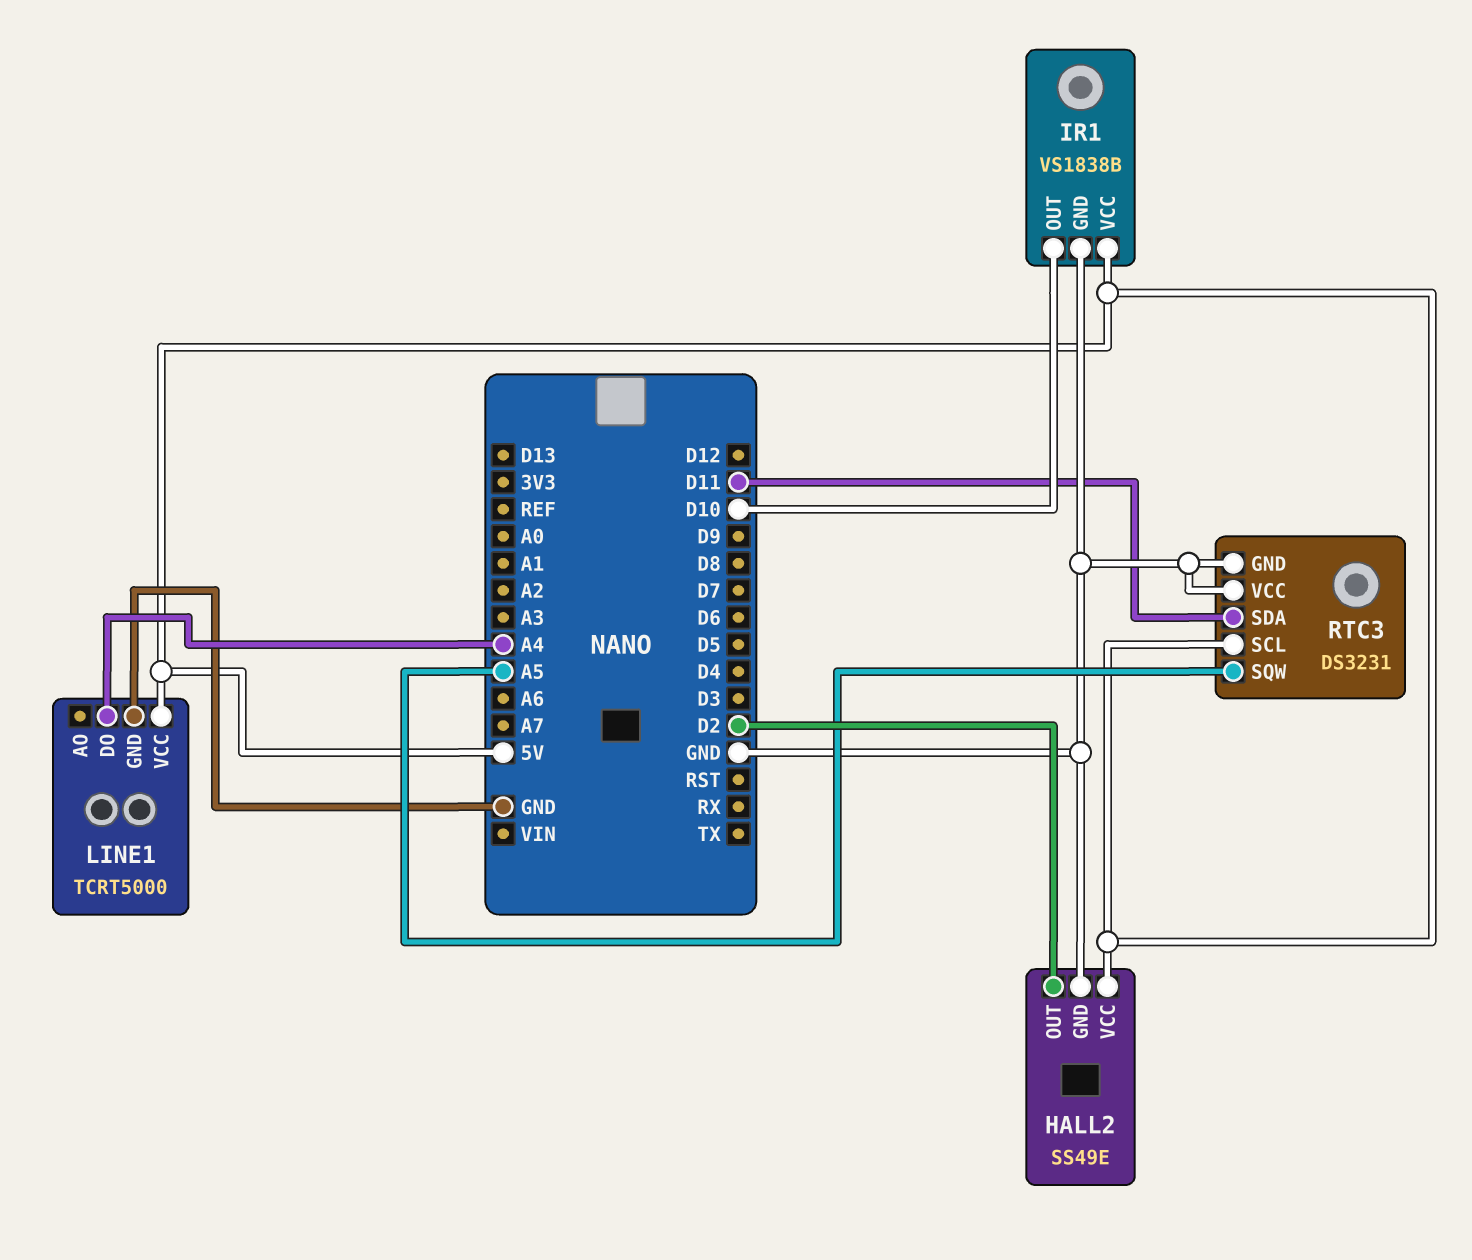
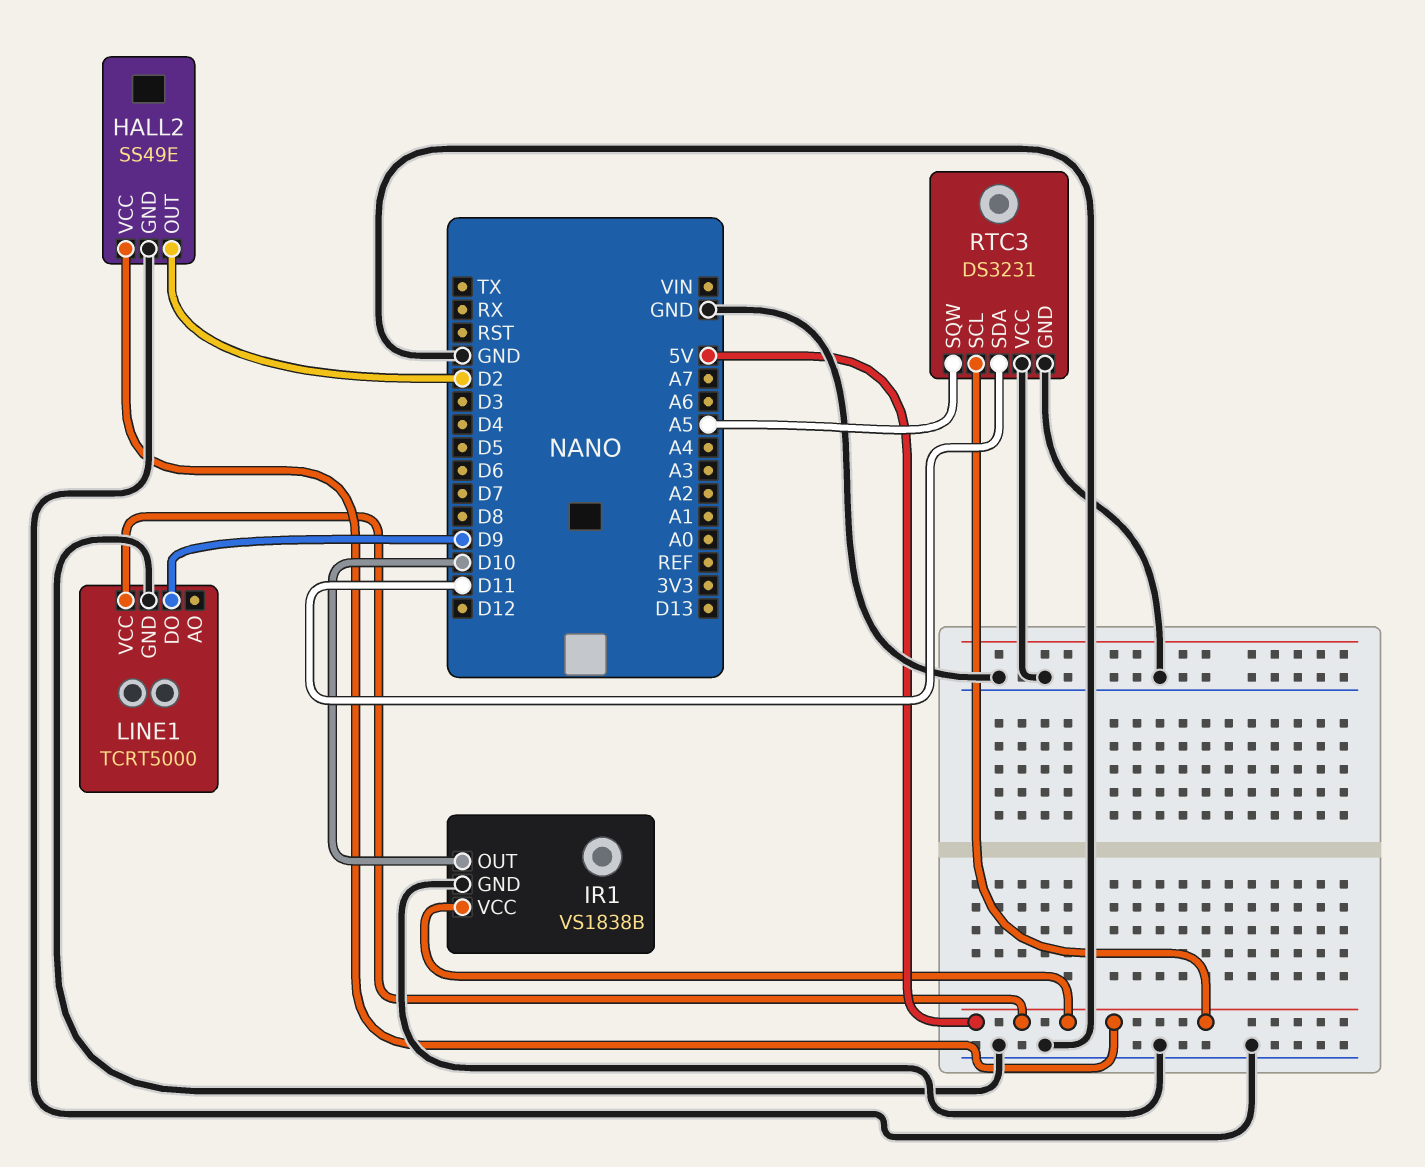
LINE1 pin DO: A4 -> D9

